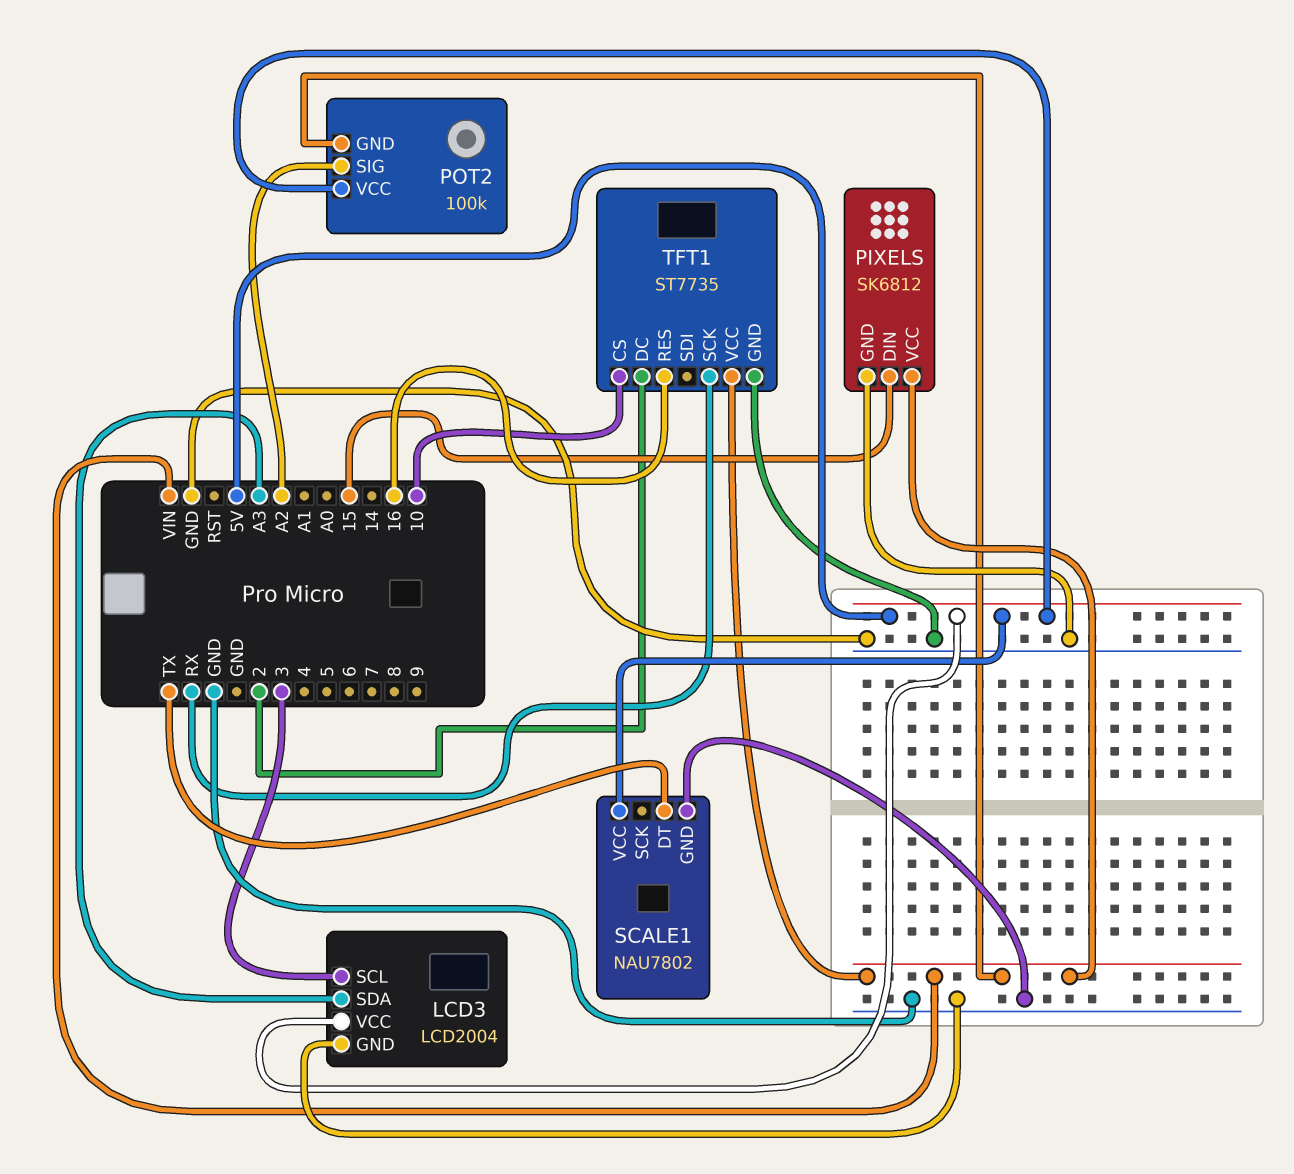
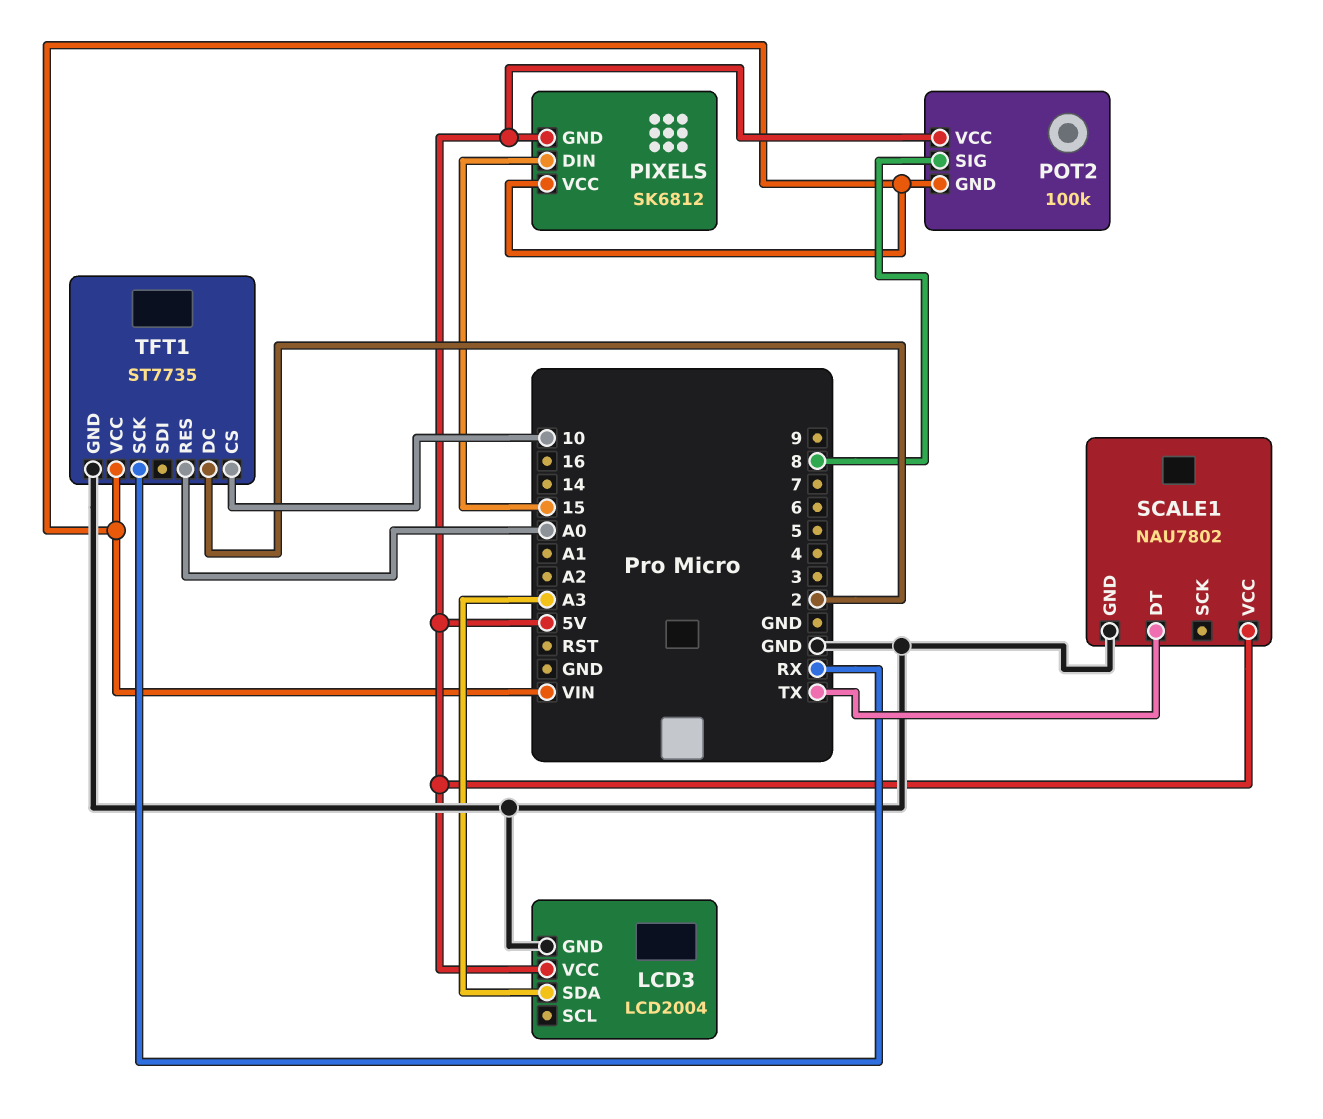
LCD3 pin SCL: 3 -> none
PIXELS pin GND: GND -> 5V
POT2 pin SIG: A2 -> 8
TFT1 pin RES: 16 -> A0

